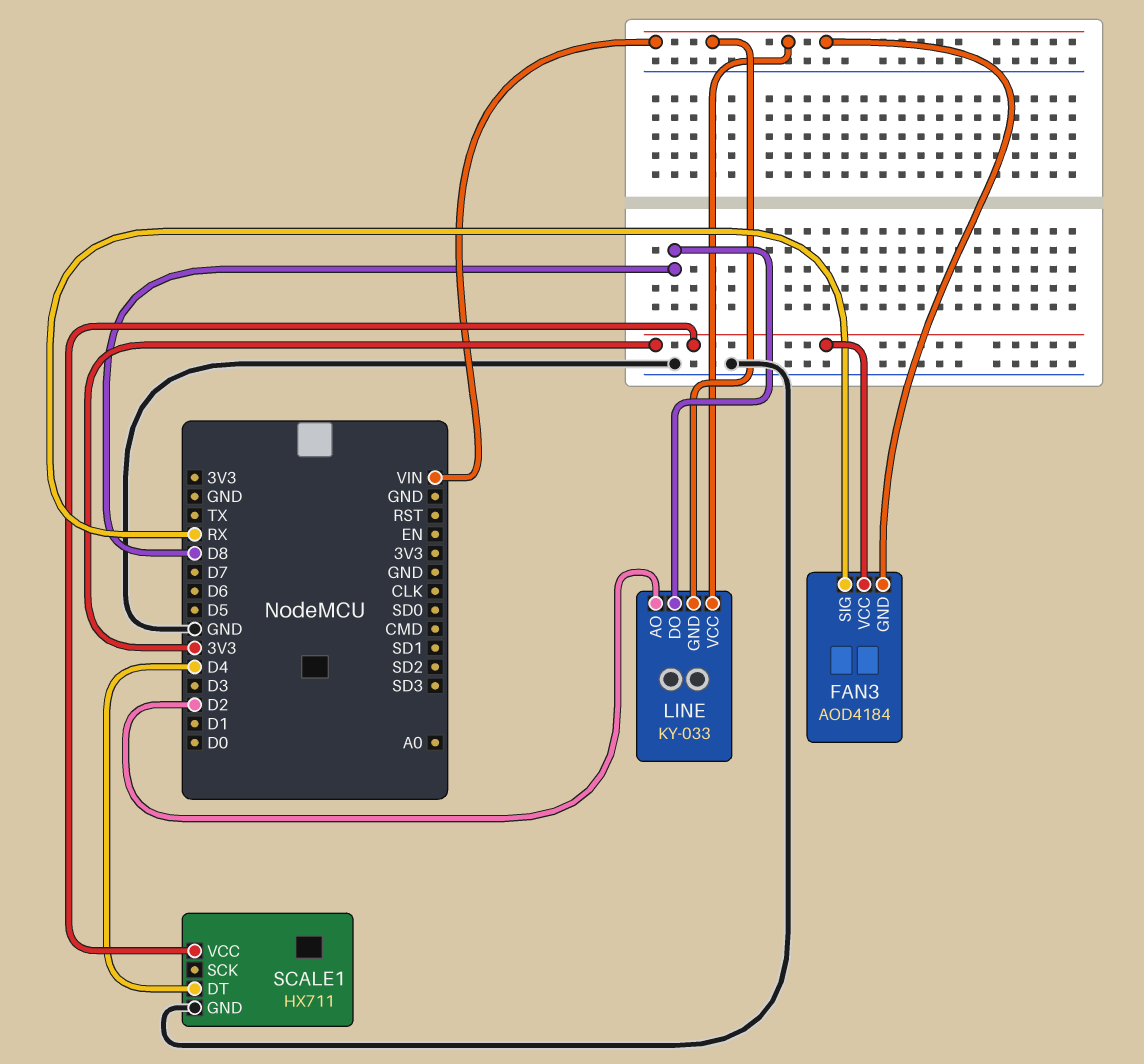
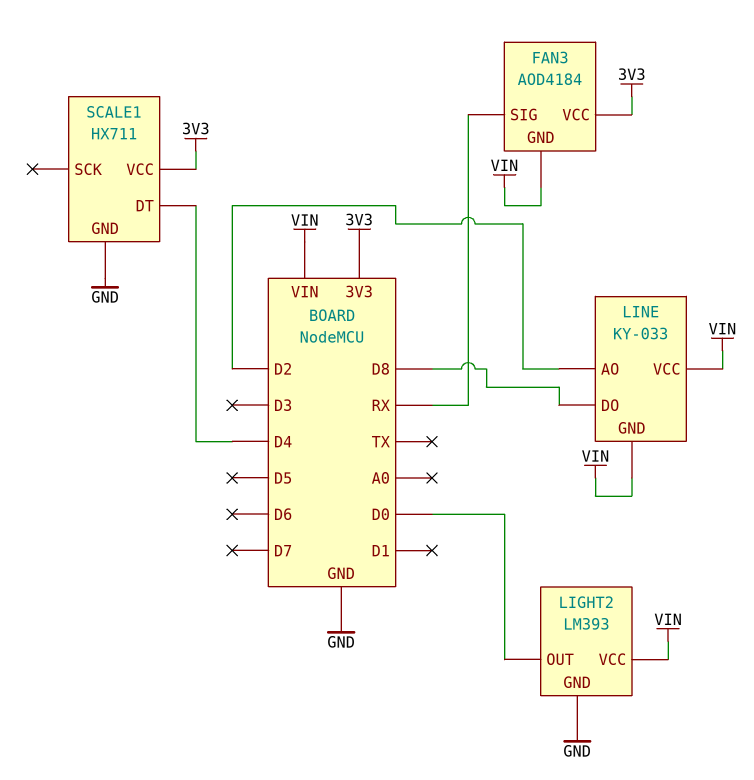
LIGHT2: none -> LM393
LIGHT2 pin GND: none -> GND
LIGHT2 pin OUT: none -> D0
LIGHT2 pin VCC: none -> VIN

